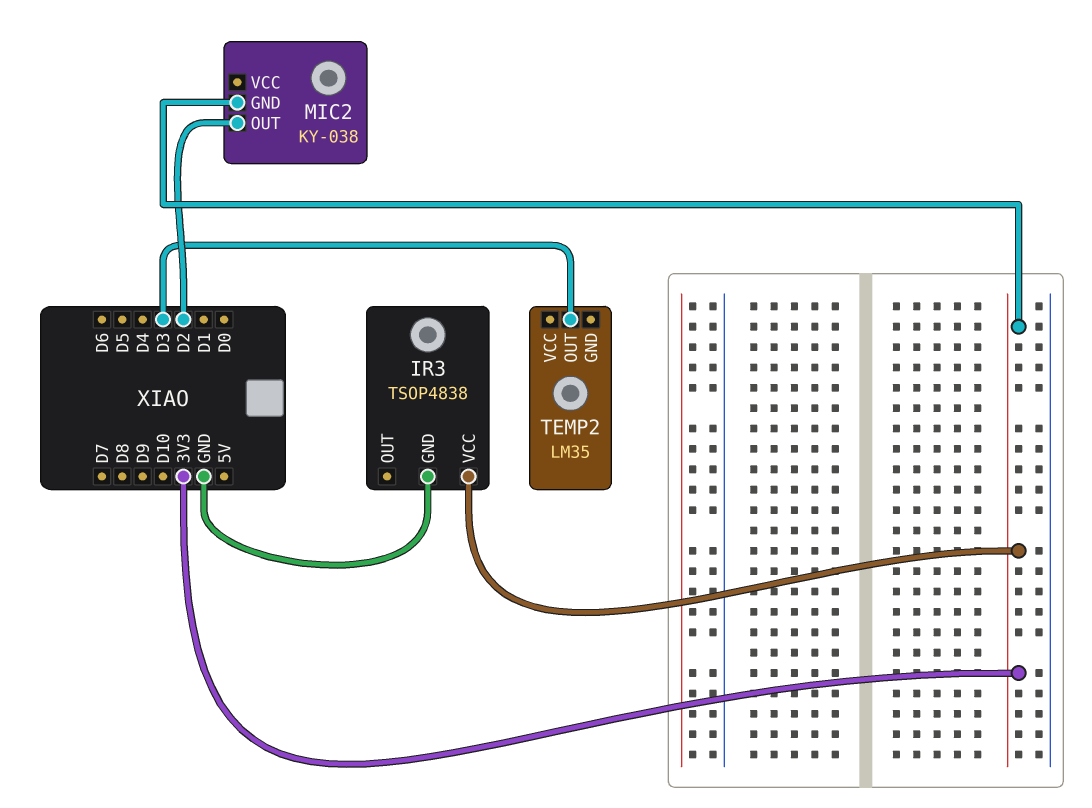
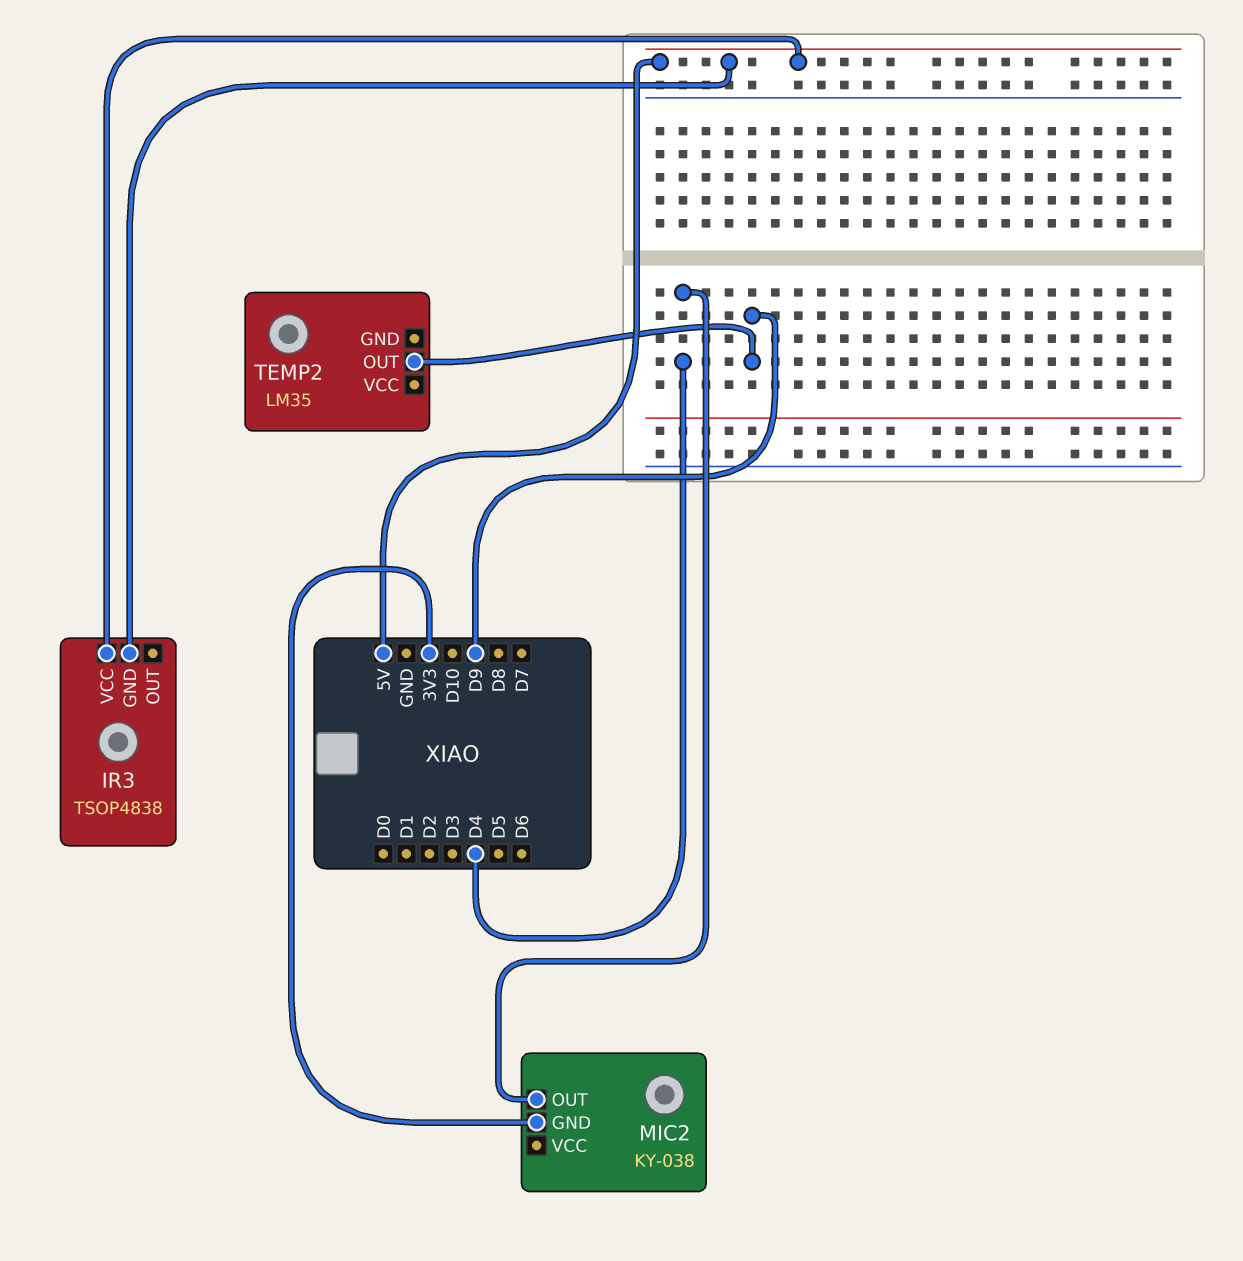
IR3 pin GND: GND -> 5V
IR3 pin VCC: 3V3 -> 5V
MIC2 pin OUT: D2 -> D4
TEMP2 pin OUT: D3 -> D9

